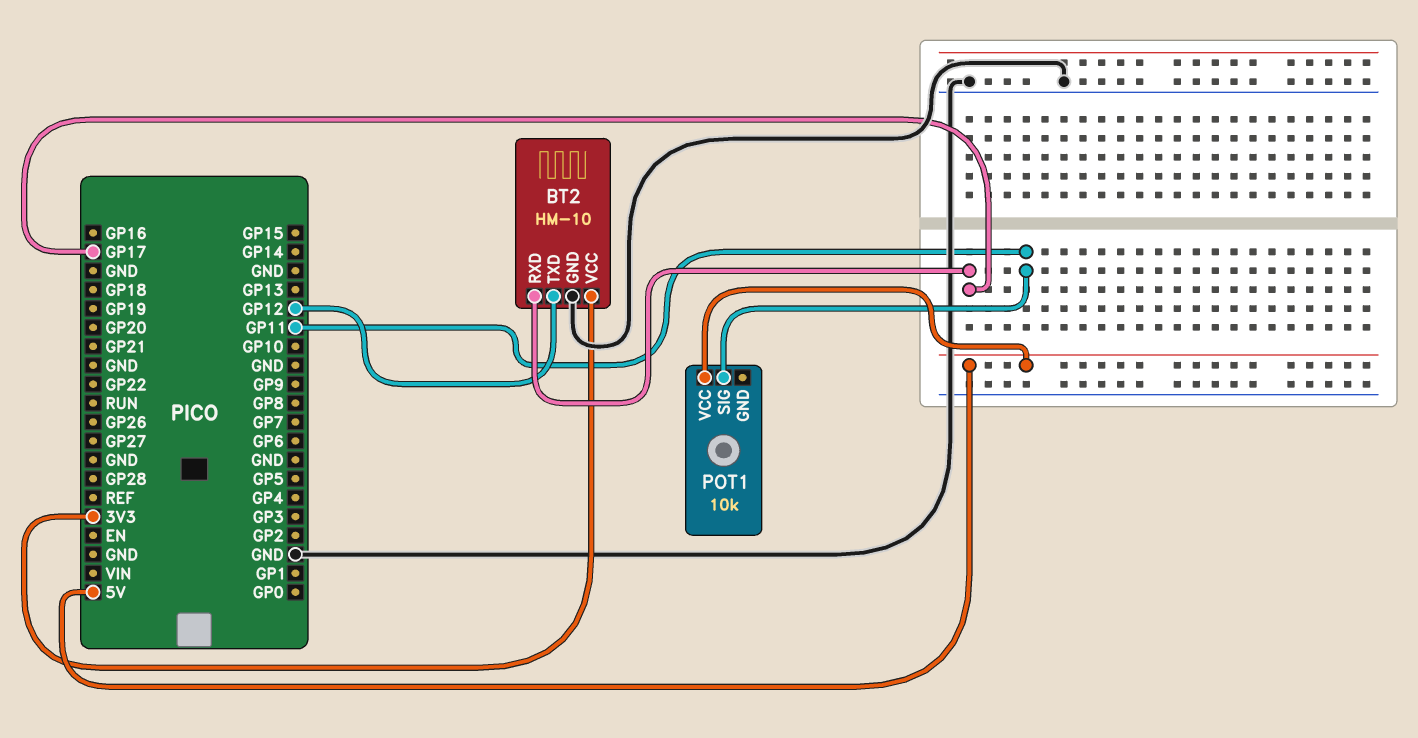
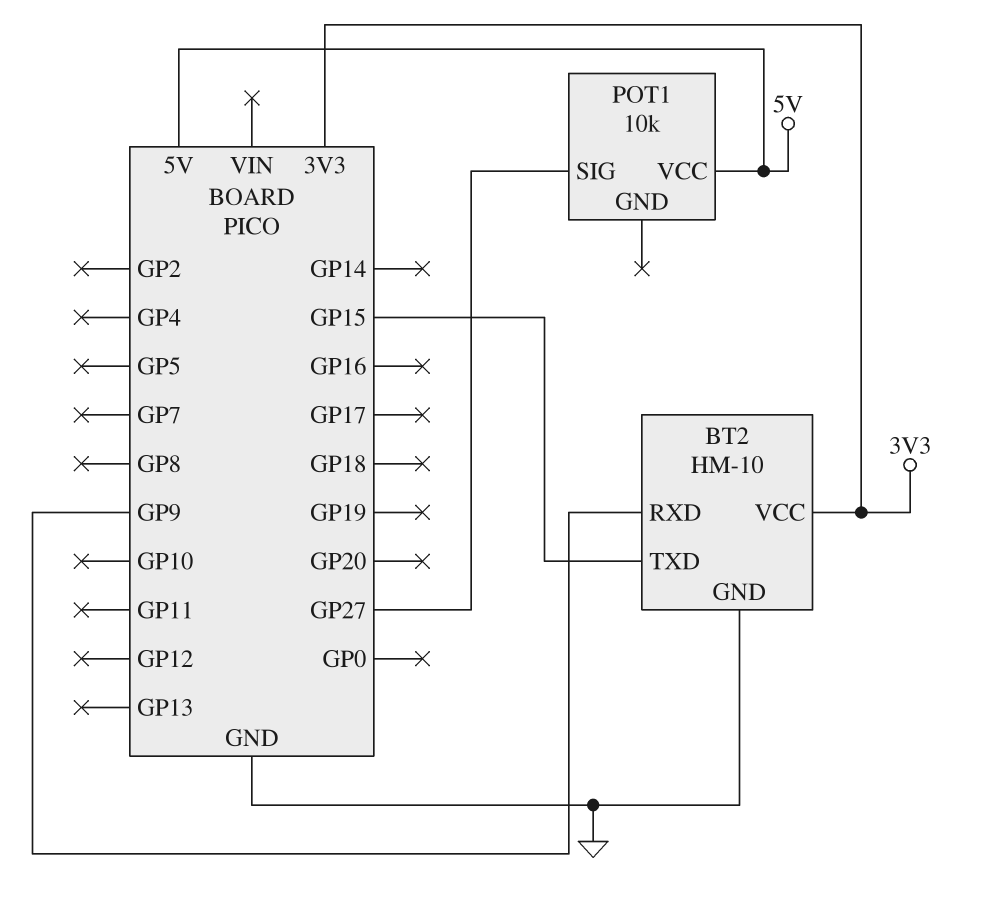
BT2 pin RXD: GP17 -> GP9
BT2 pin TXD: GP12 -> GP15
POT1 pin SIG: GP11 -> GP27

